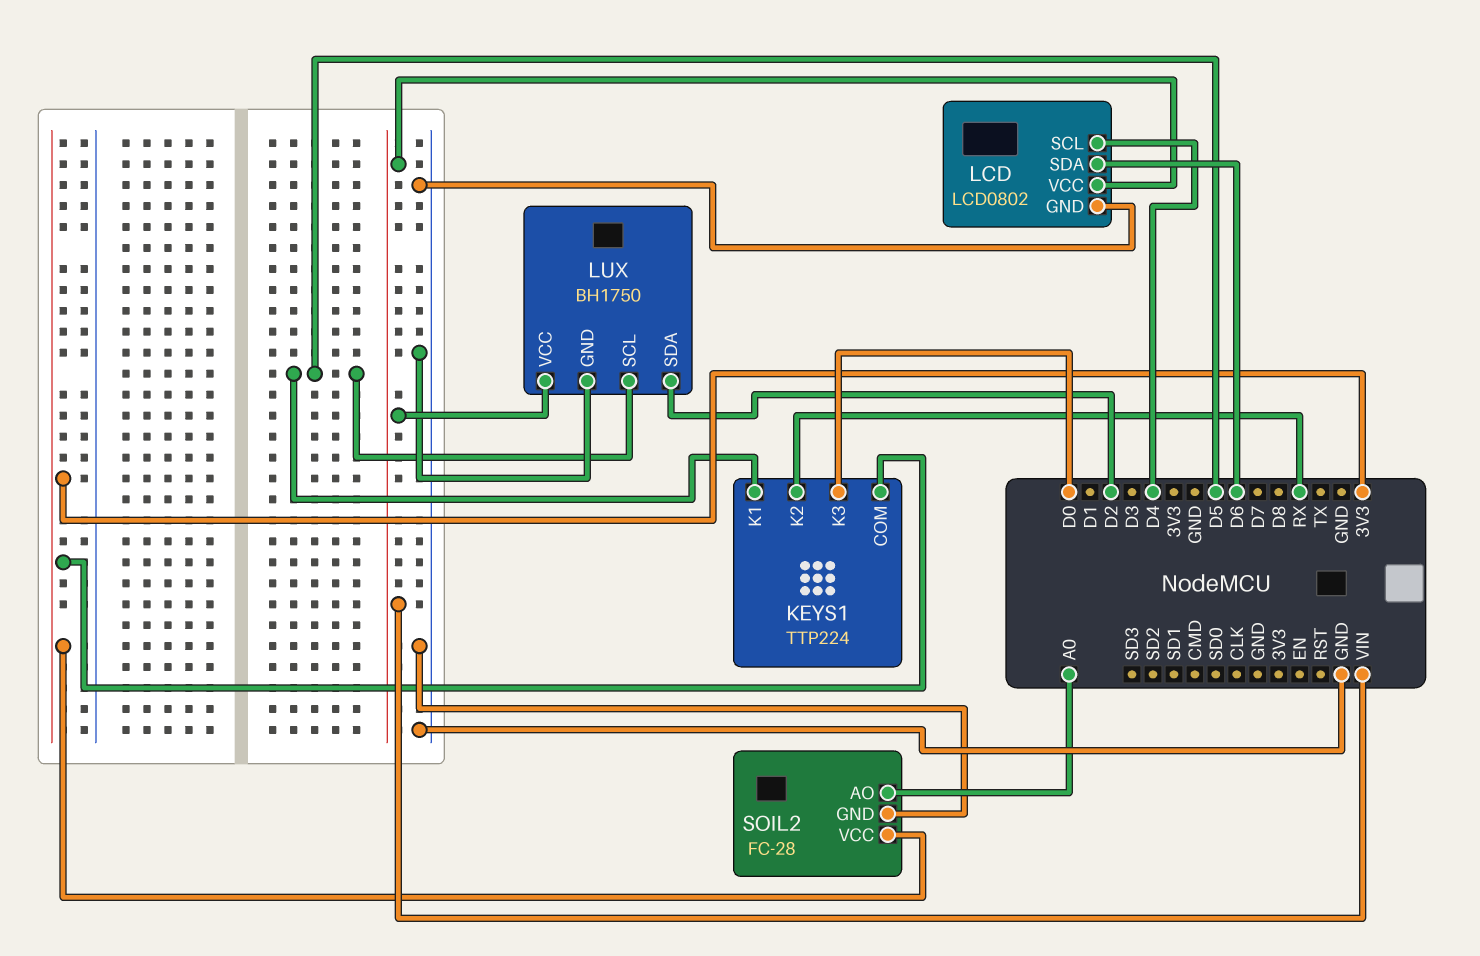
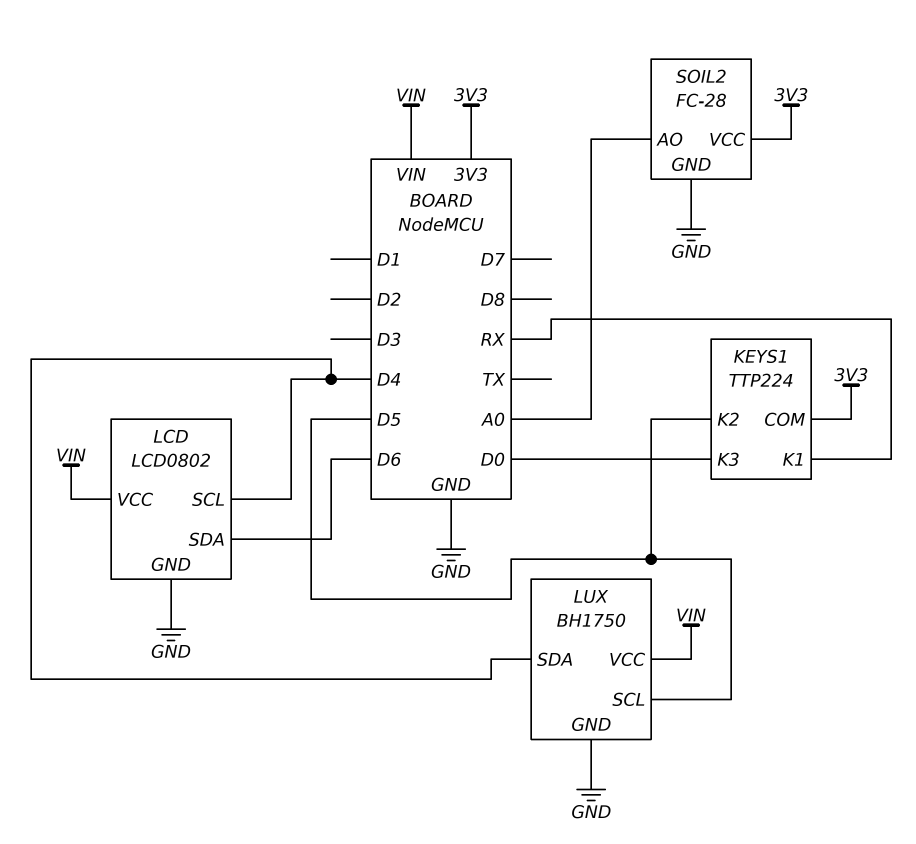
KEYS1 pin K1: D5 -> RX
KEYS1 pin K2: RX -> D5
LUX pin SDA: D2 -> D4

